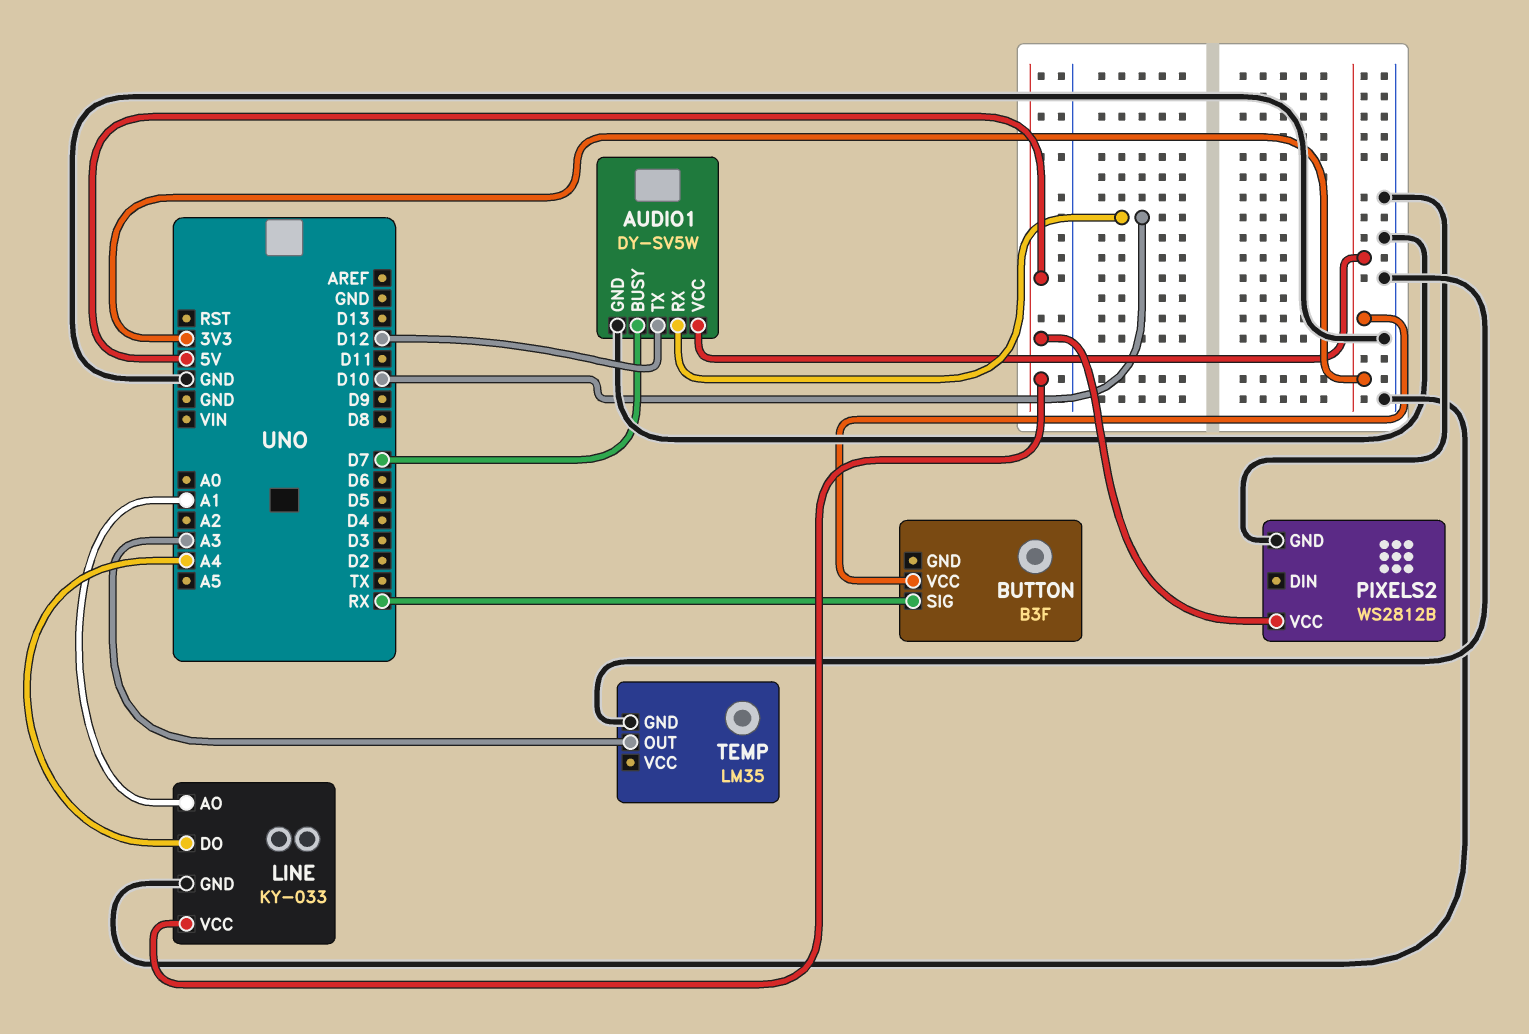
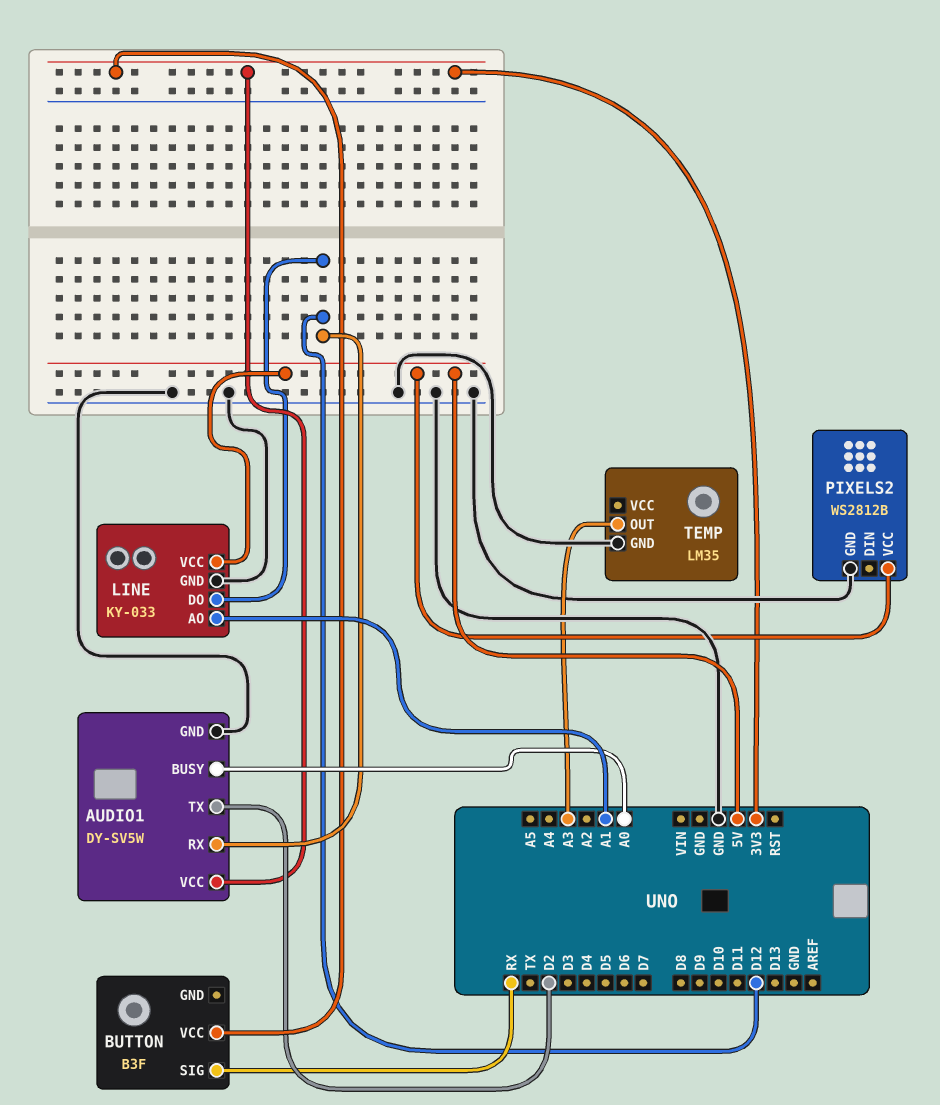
AUDIO1 pin BUSY: D7 -> A0
AUDIO1 pin RX: D10 -> D12
AUDIO1 pin TX: D12 -> D2
LINE pin DO: A4 -> D12

